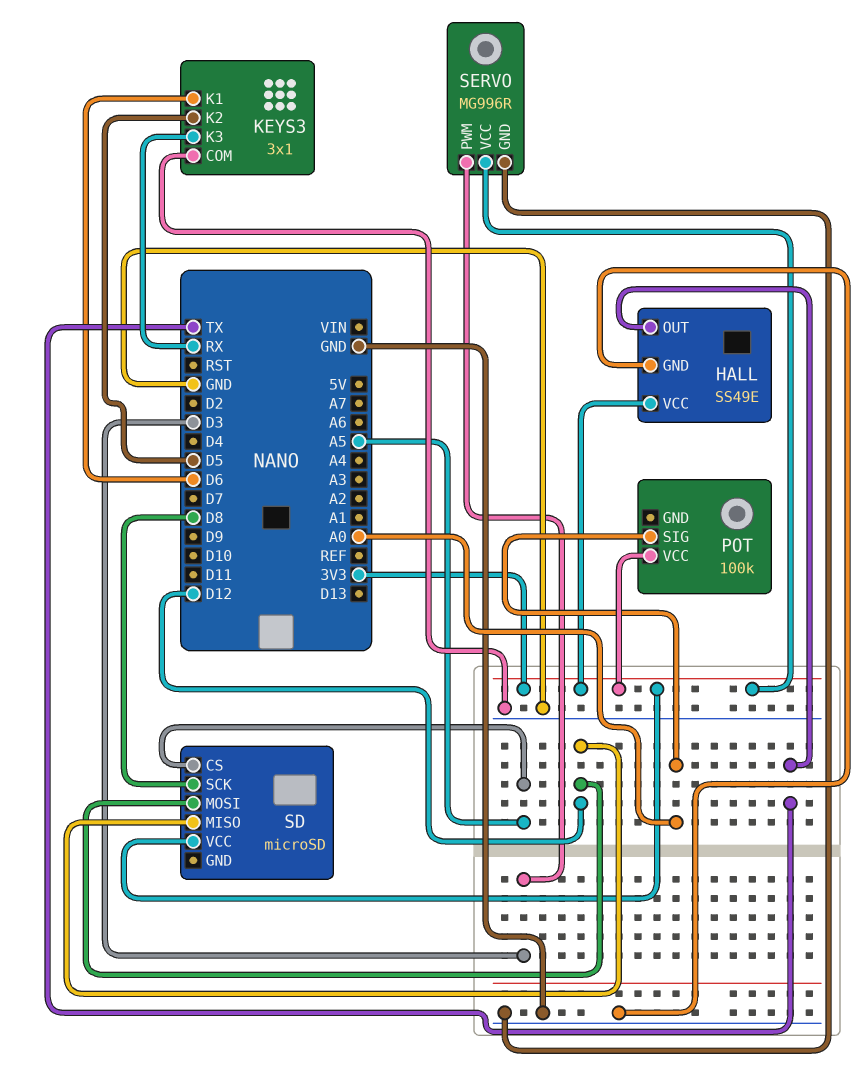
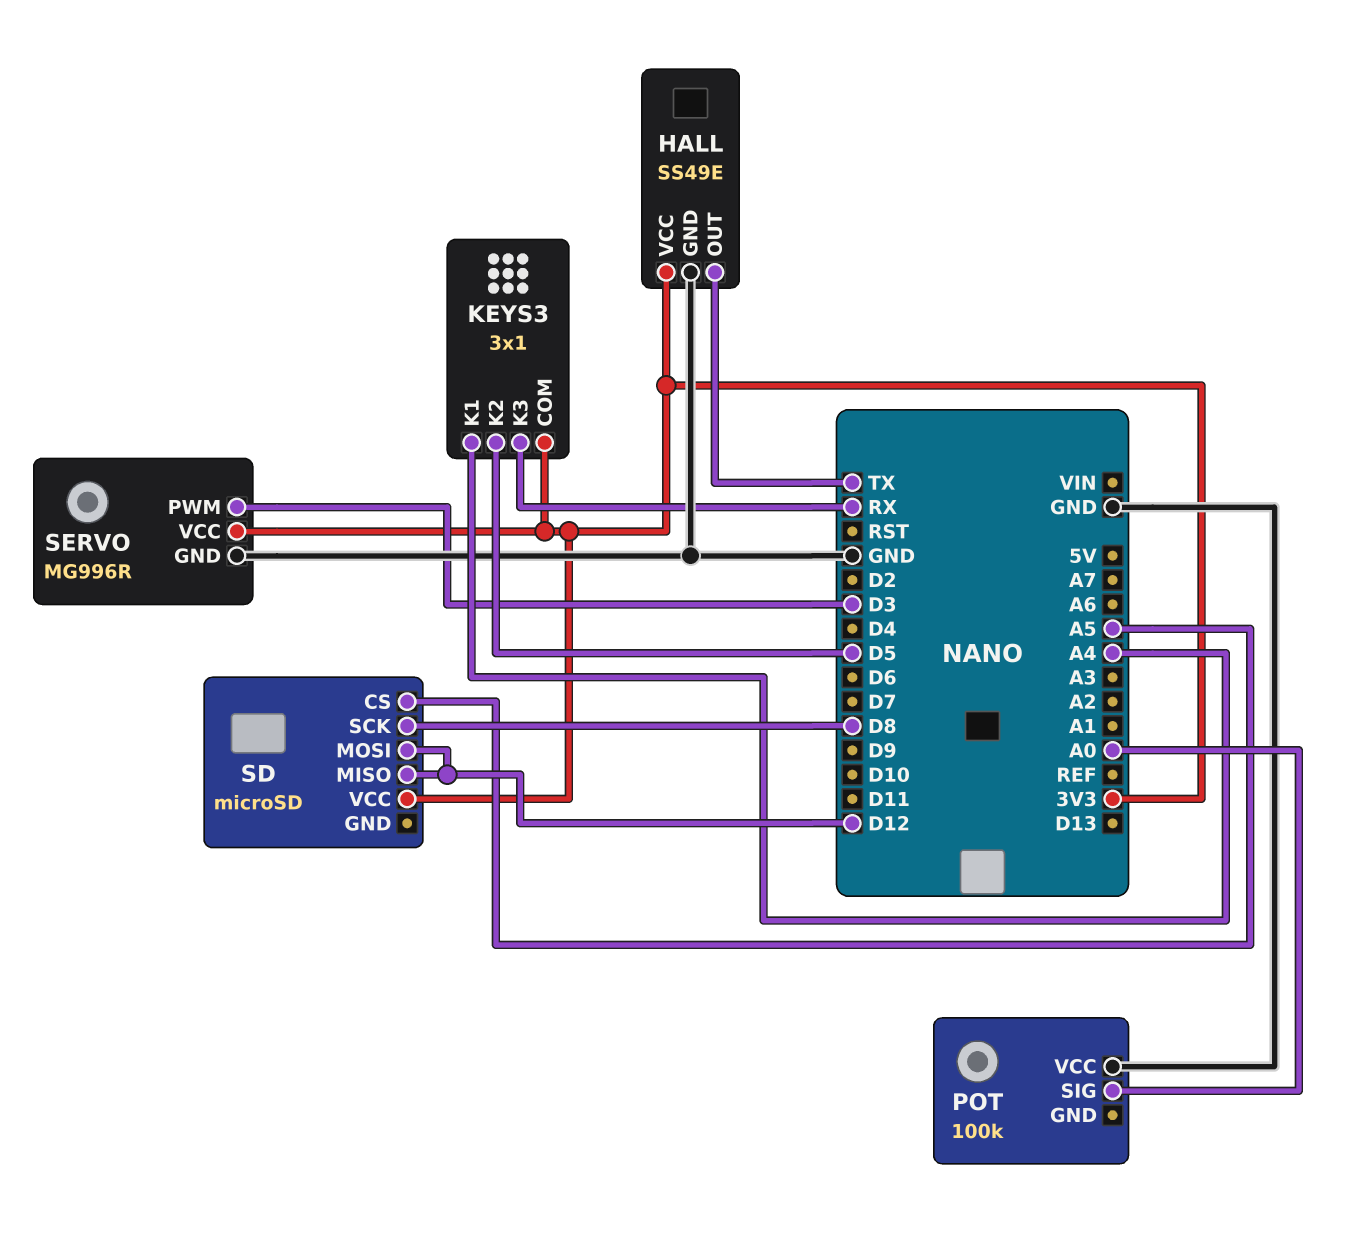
KEYS3 pin COM: GND -> 3V3
KEYS3 pin K1: D6 -> A4
POT pin VCC: 3V3 -> GND

